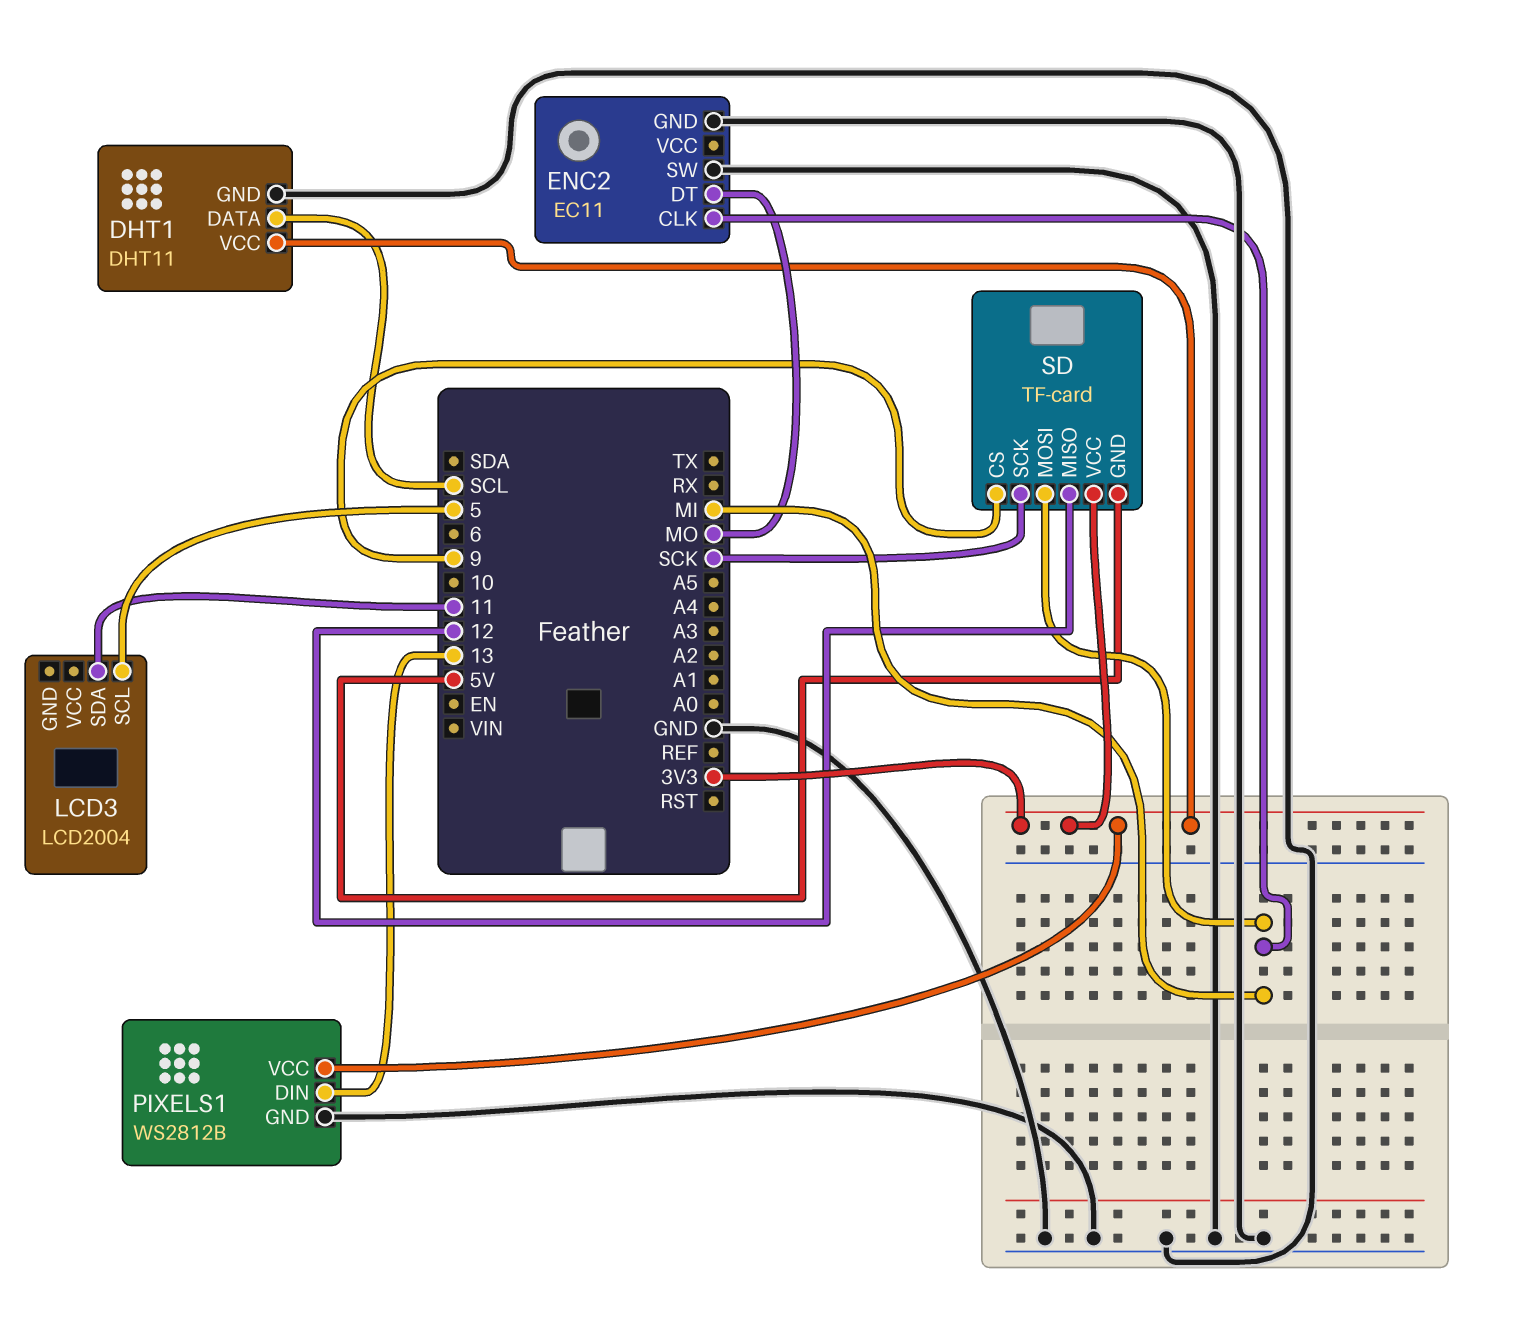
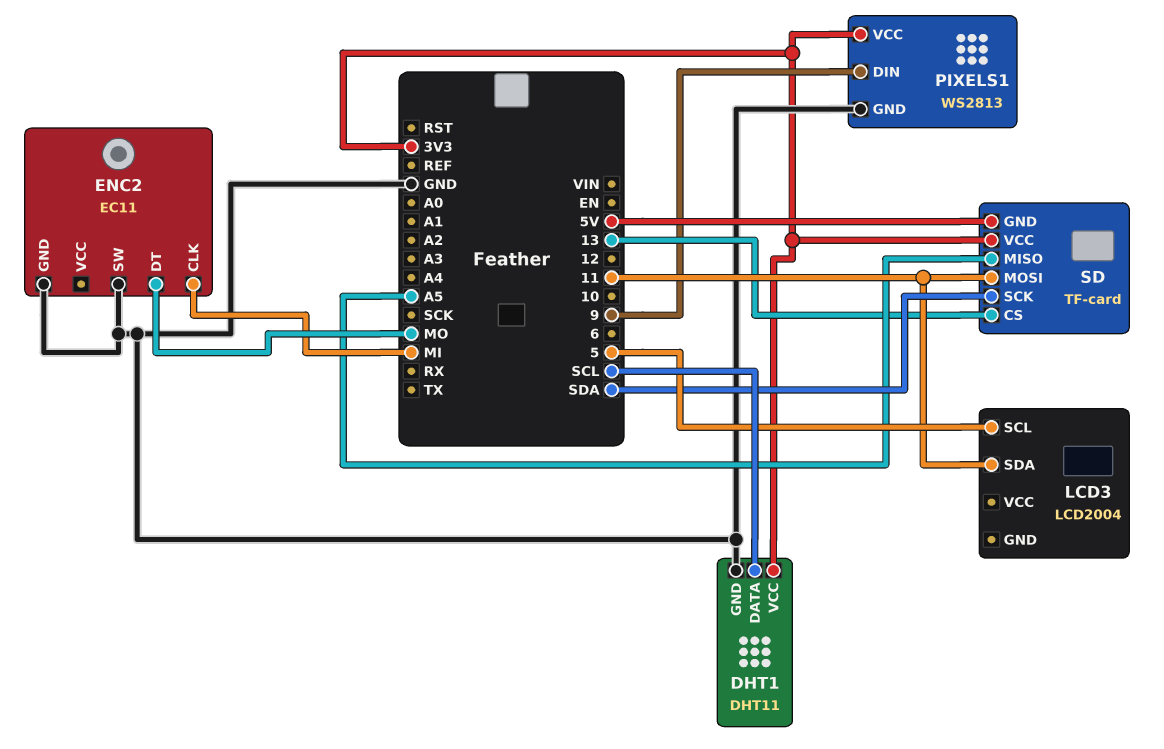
PIXELS1: WS2812B -> WS2813
PIXELS1 pin DIN: 13 -> 9
SD pin CS: 9 -> 13
SD pin MISO: 12 -> A5
SD pin MOSI: MI -> 11
SD pin SCK: SCK -> SDA

